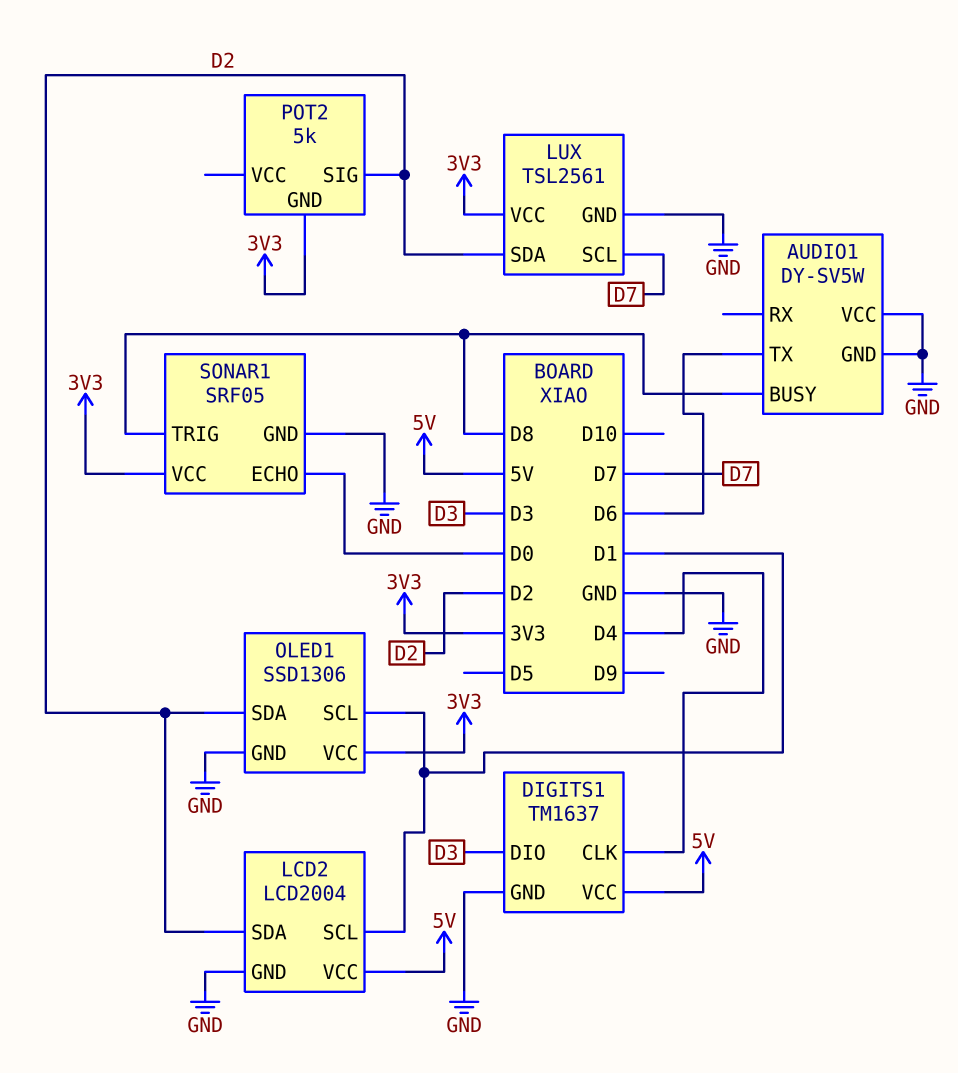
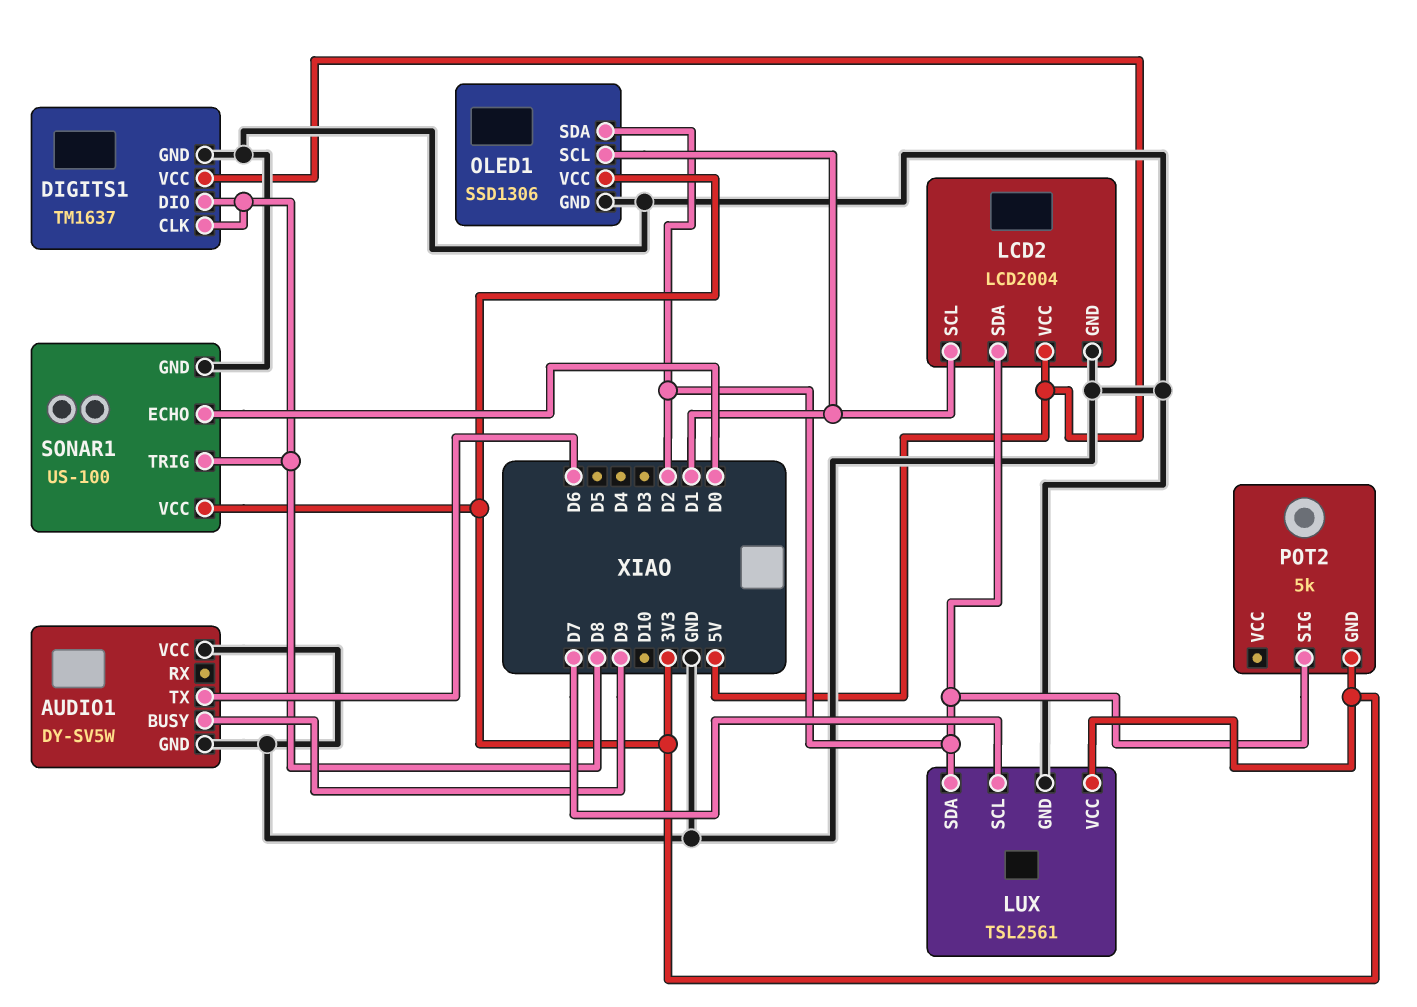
AUDIO1 pin BUSY: D8 -> D9
DIGITS1 pin CLK: D4 -> D8
DIGITS1 pin DIO: D3 -> D8
SONAR1: SRF05 -> US-100

